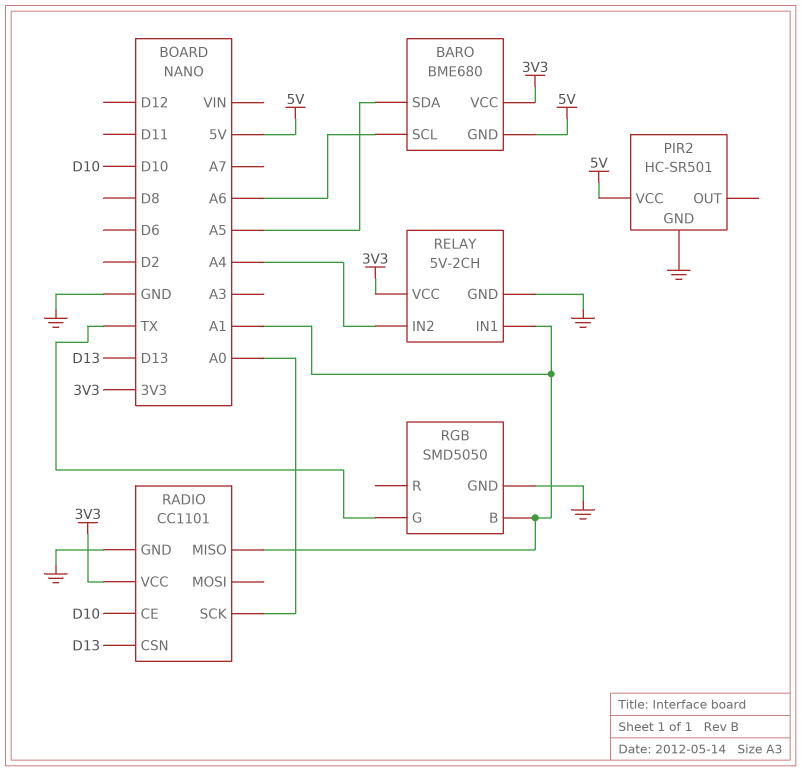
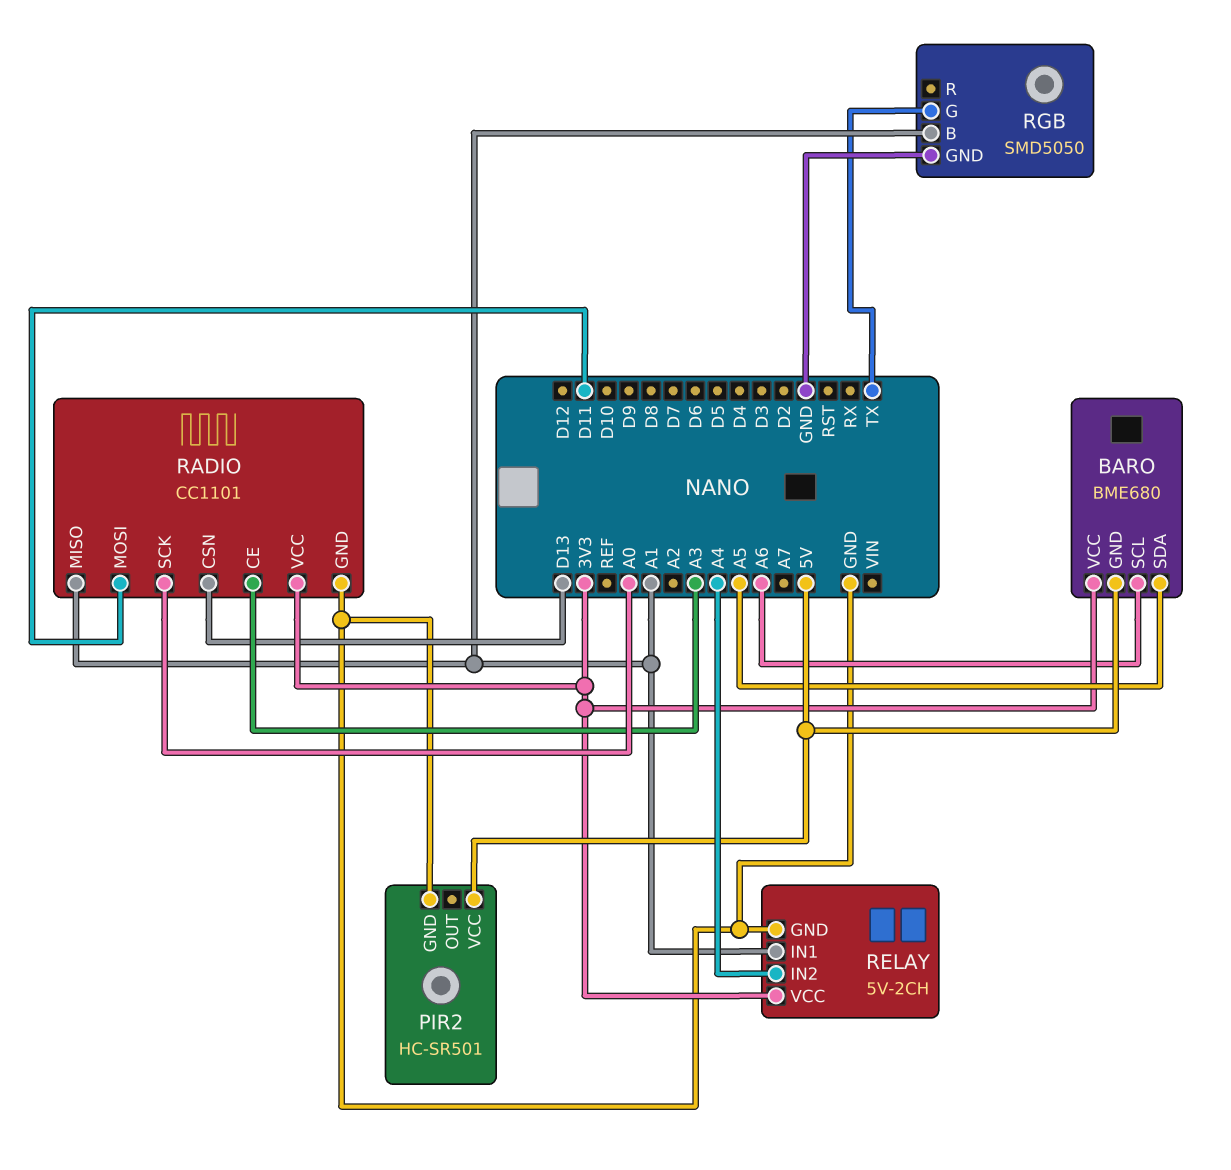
RADIO pin CE: D10 -> A3
RADIO pin MOSI: none -> D11

